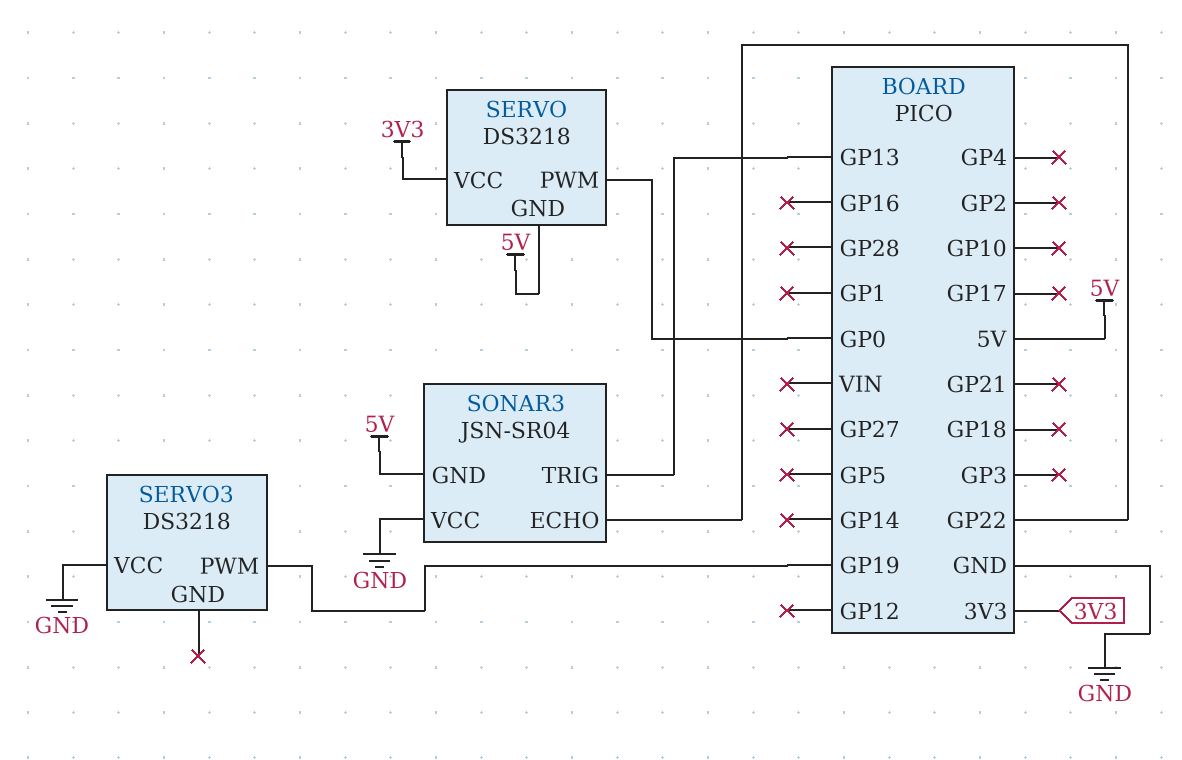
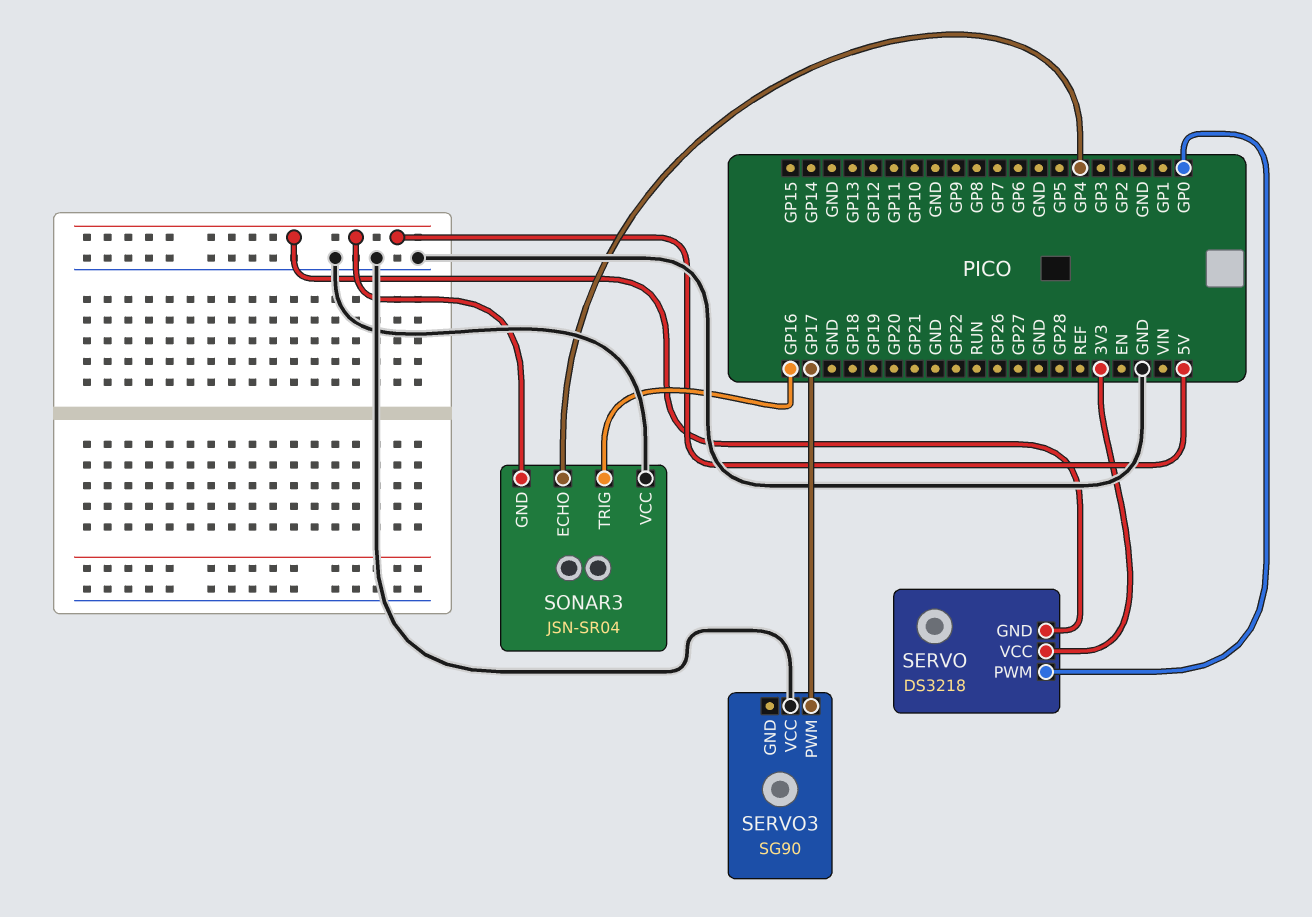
SERVO3: DS3218 -> SG90
SERVO3 pin PWM: GP19 -> GP17
SONAR3 pin ECHO: GP22 -> GP4
SONAR3 pin TRIG: GP13 -> GP16

